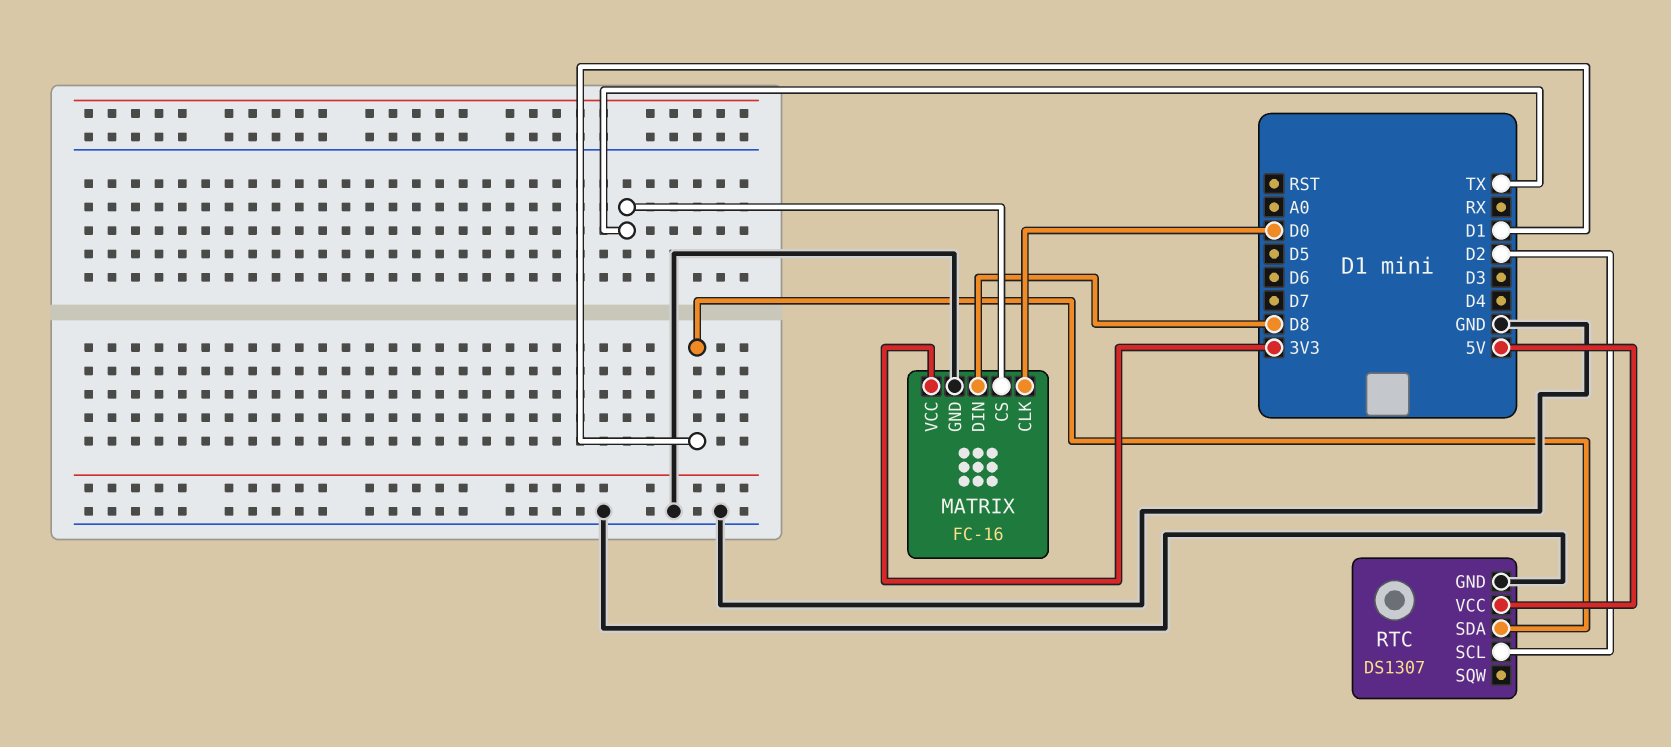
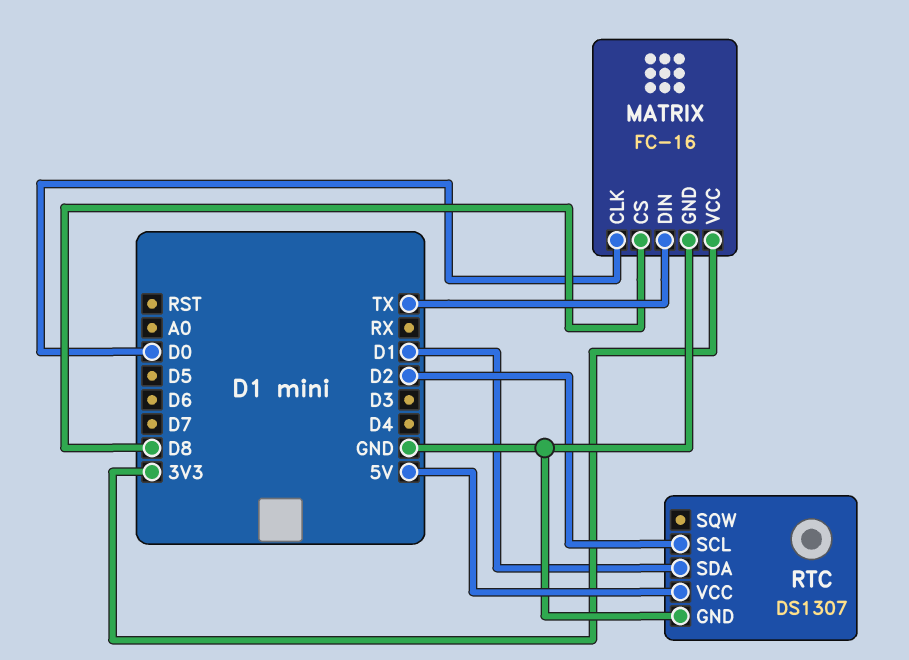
MATRIX pin CS: TX -> D8
MATRIX pin DIN: D8 -> TX

